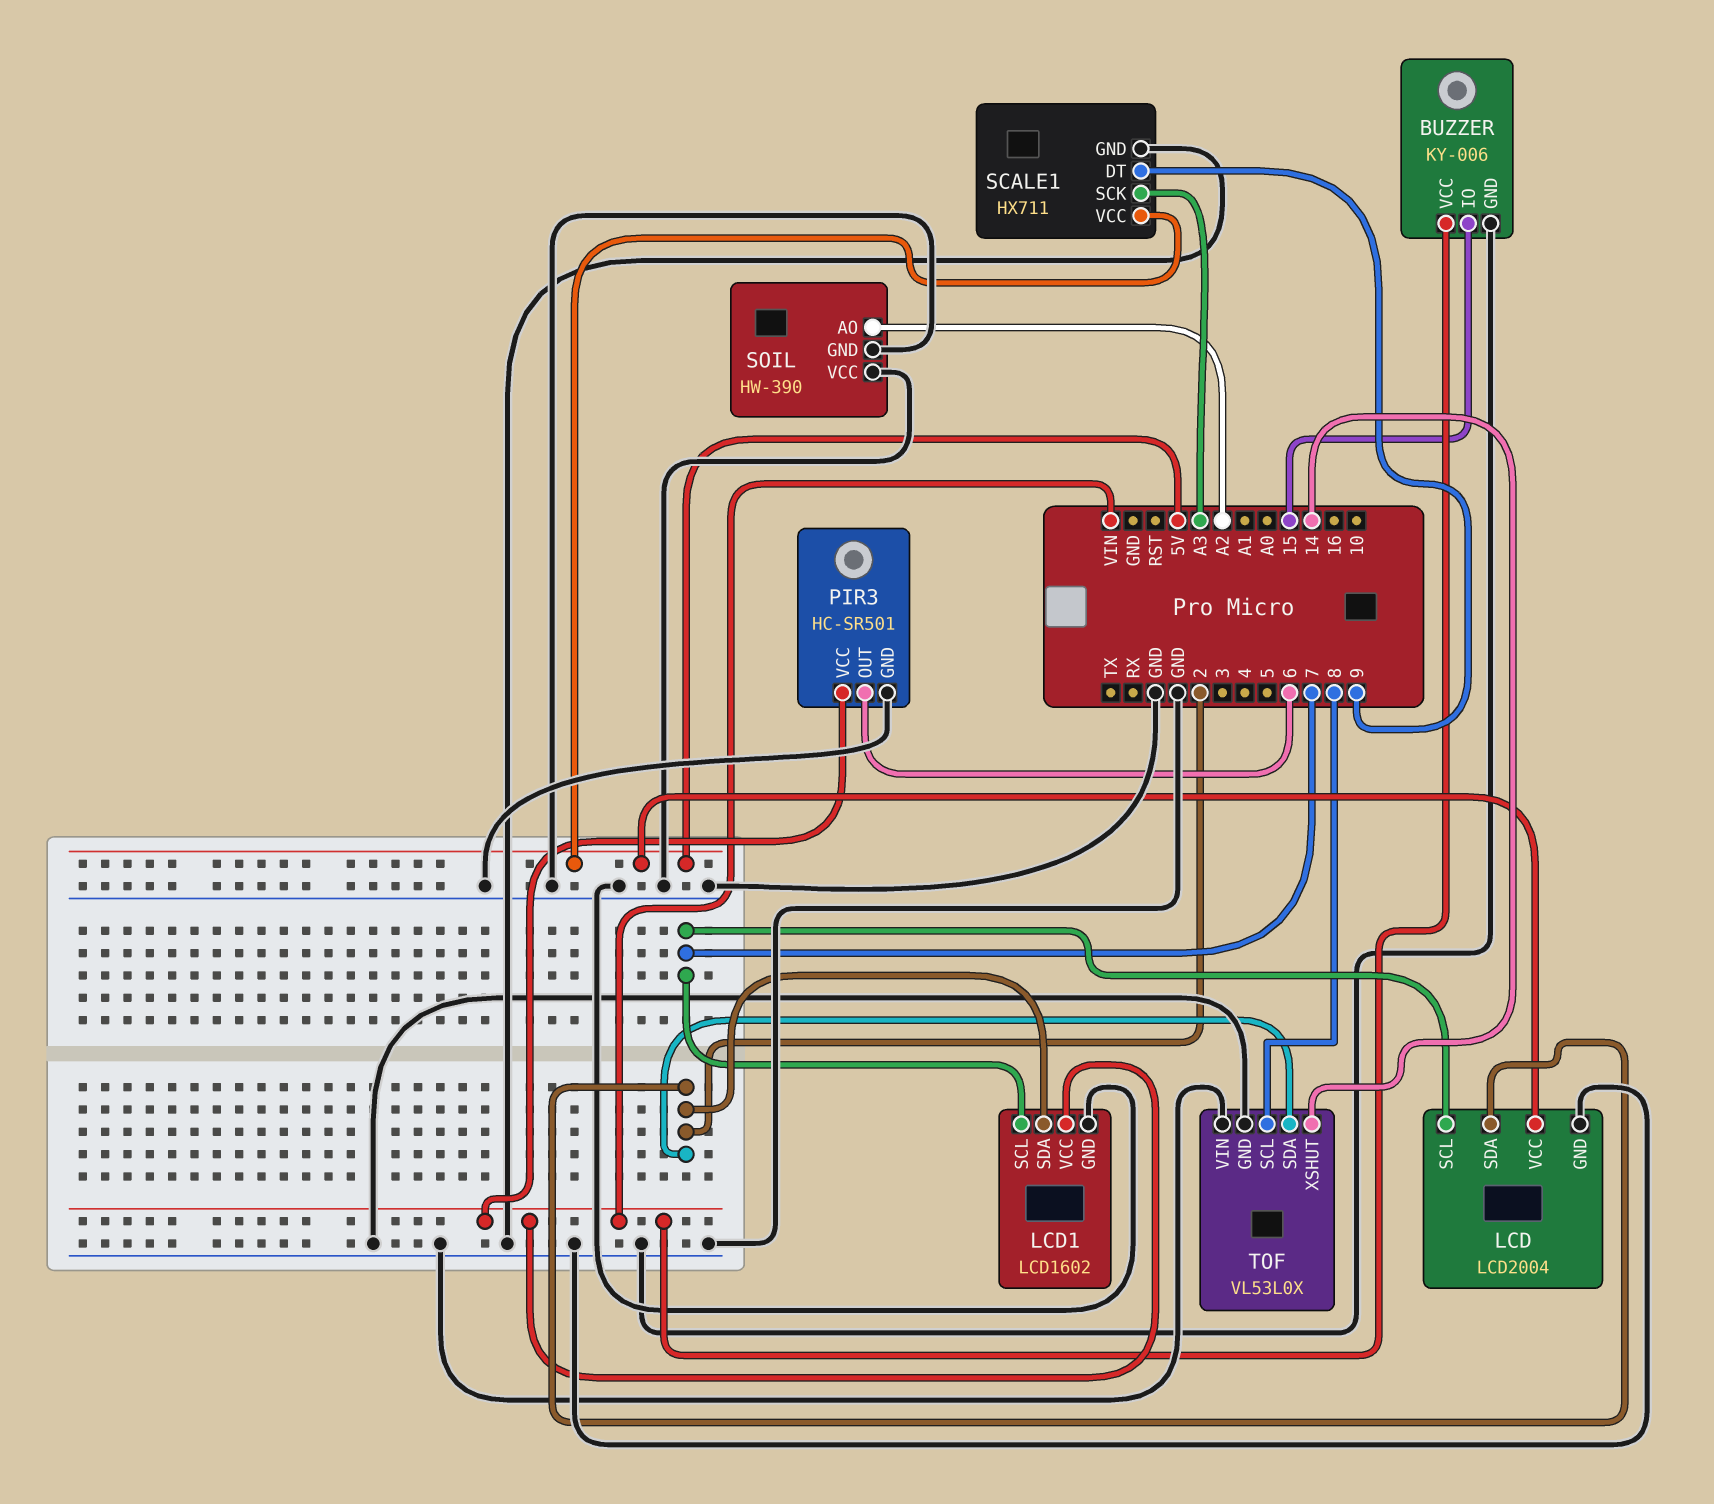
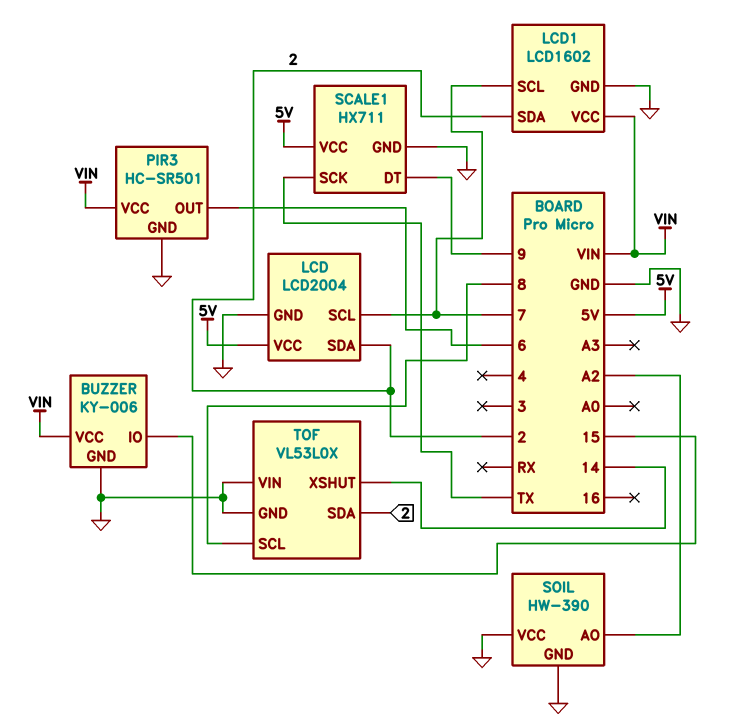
SCALE1 pin SCK: A3 -> TX

